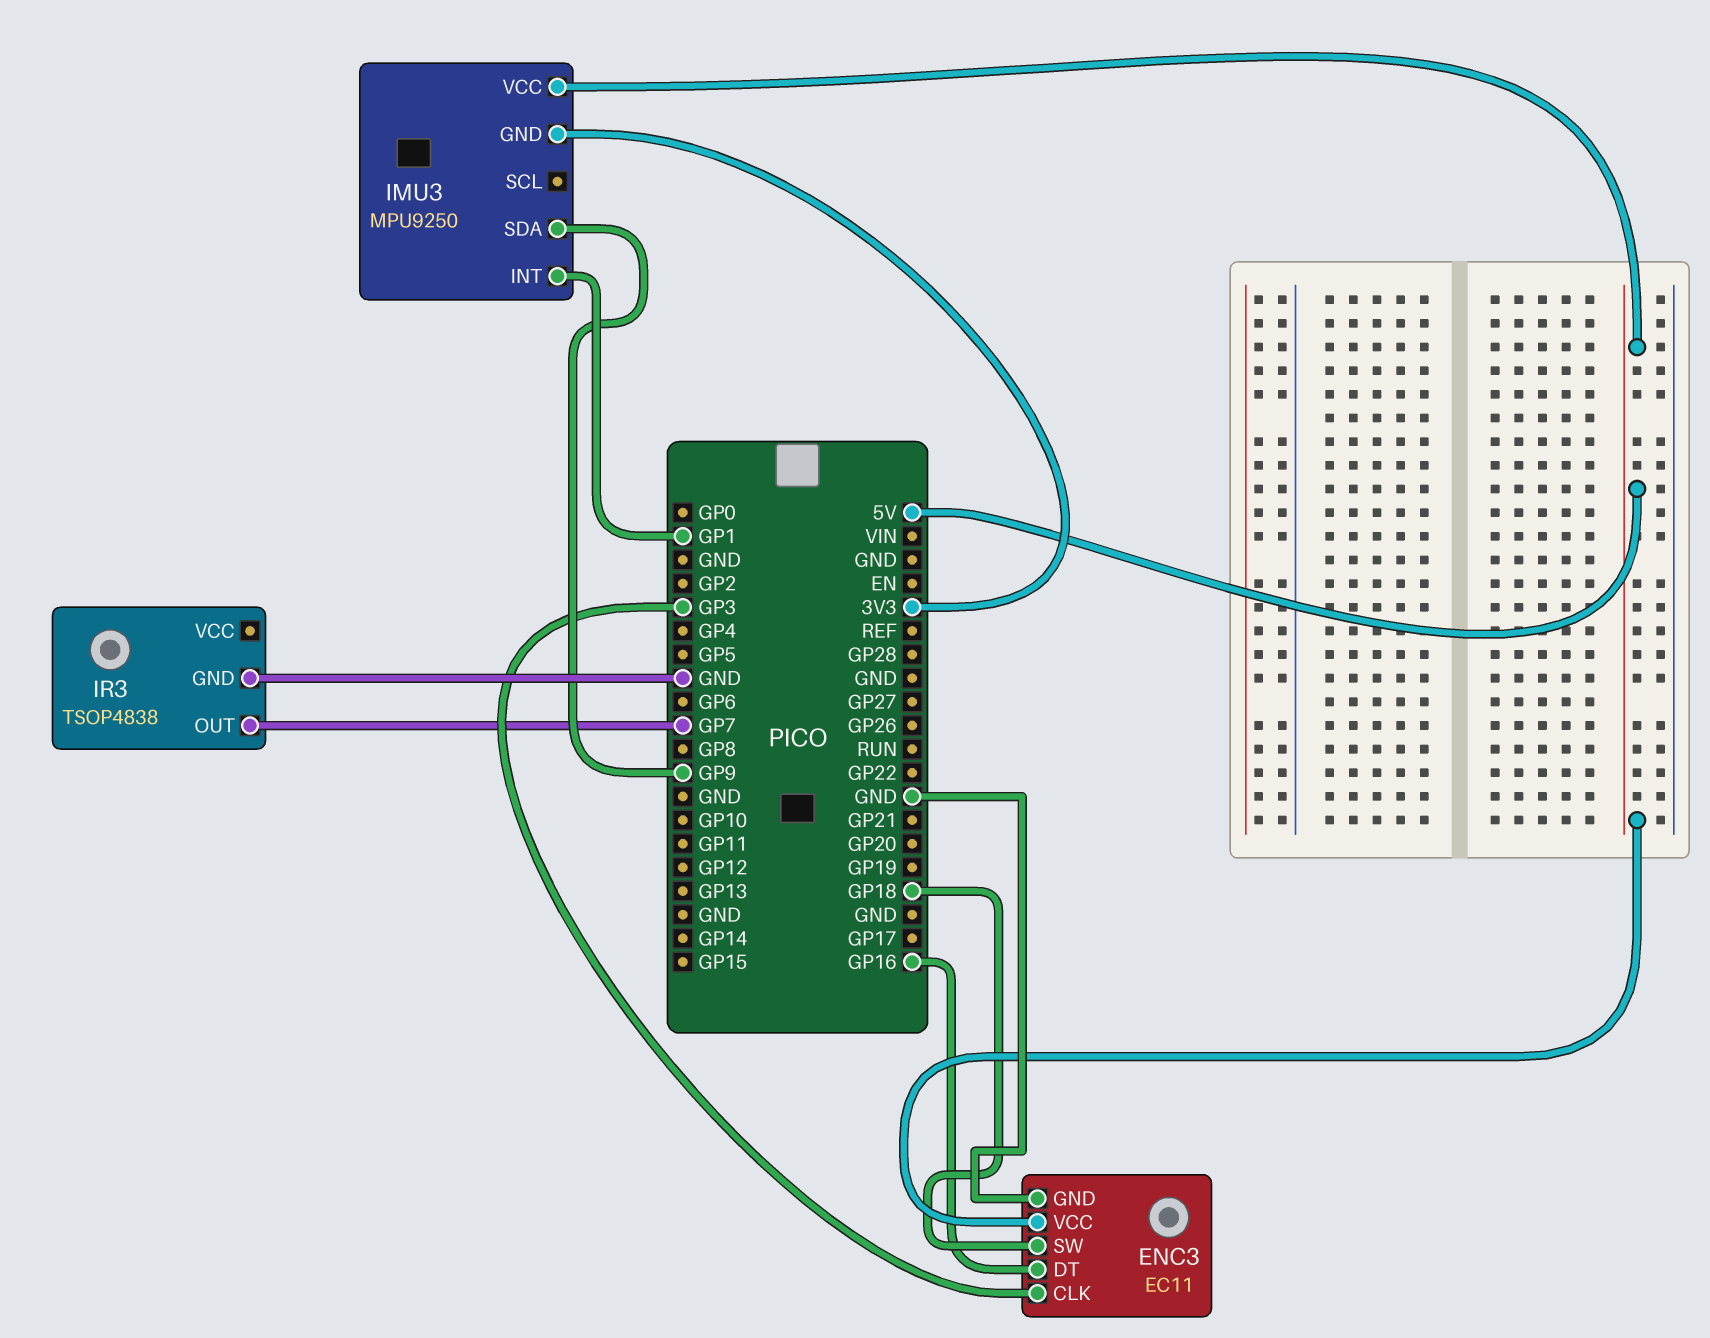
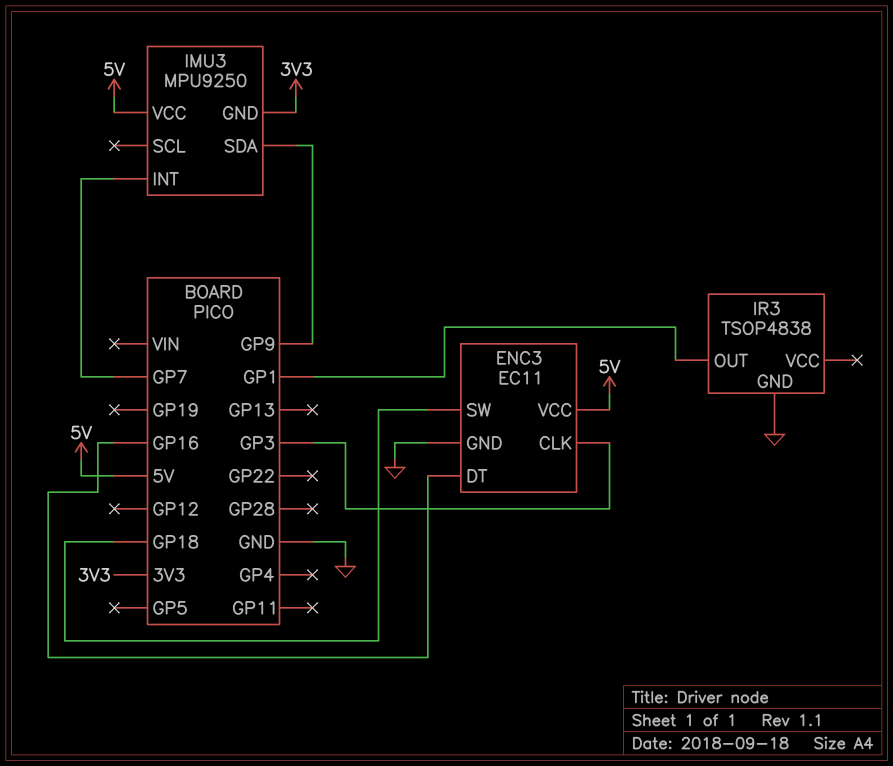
IMU3 pin INT: GP1 -> GP7
IR3 pin OUT: GP7 -> GP1

